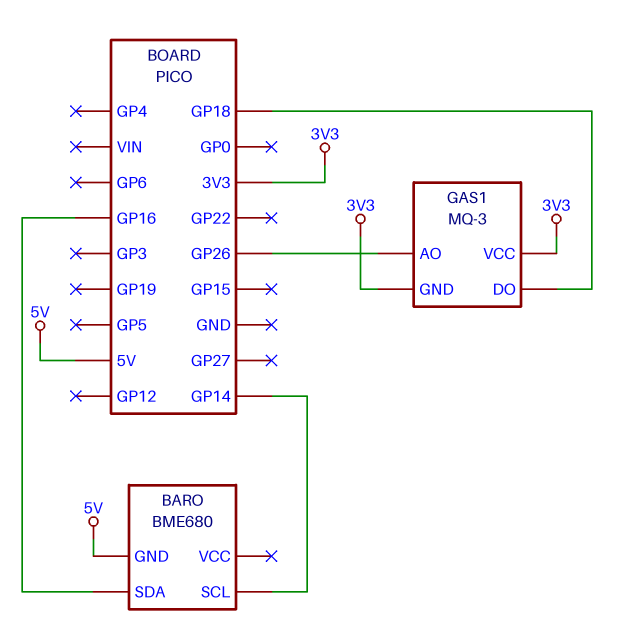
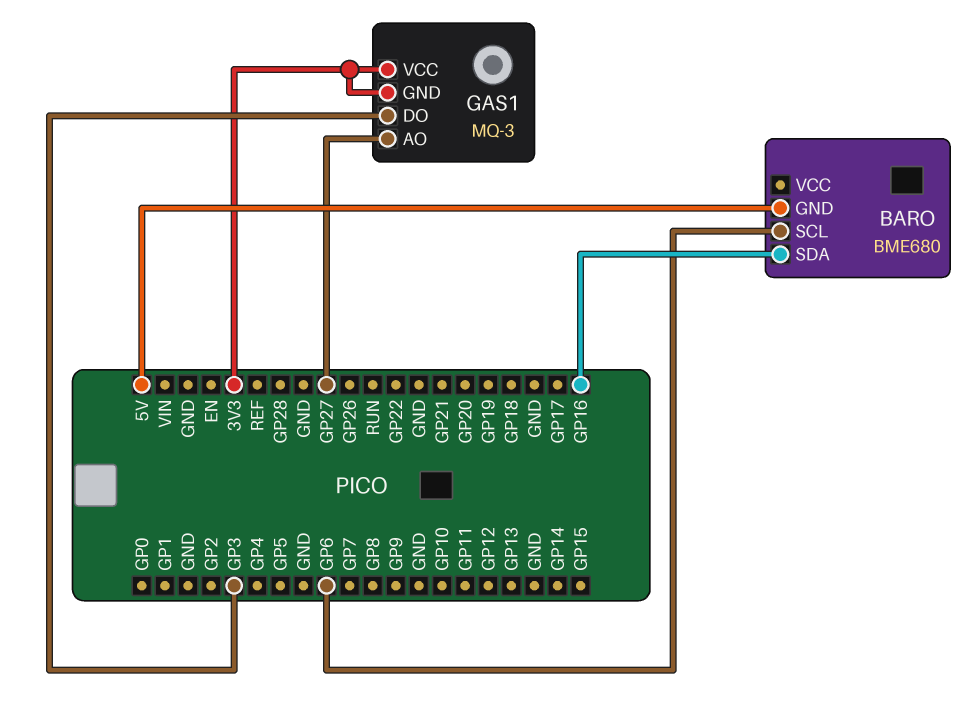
BARO pin SCL: GP14 -> GP6
GAS1 pin AO: GP26 -> GP27
GAS1 pin DO: GP18 -> GP3

